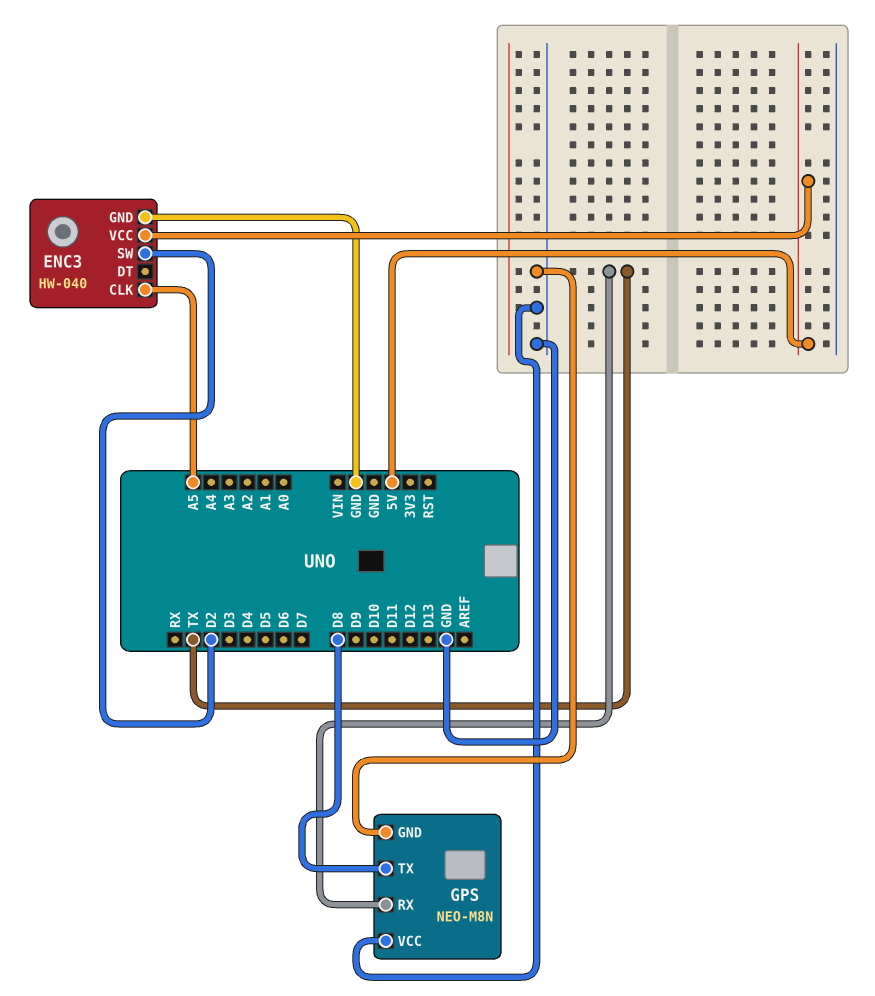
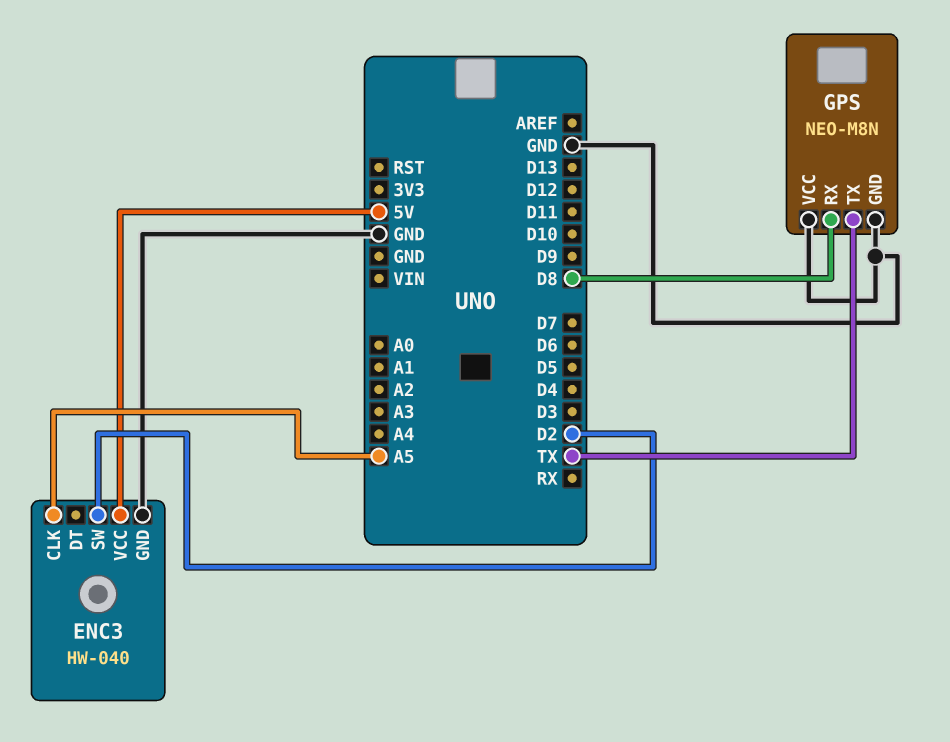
GPS pin RX: TX -> D8
GPS pin TX: D8 -> TX

